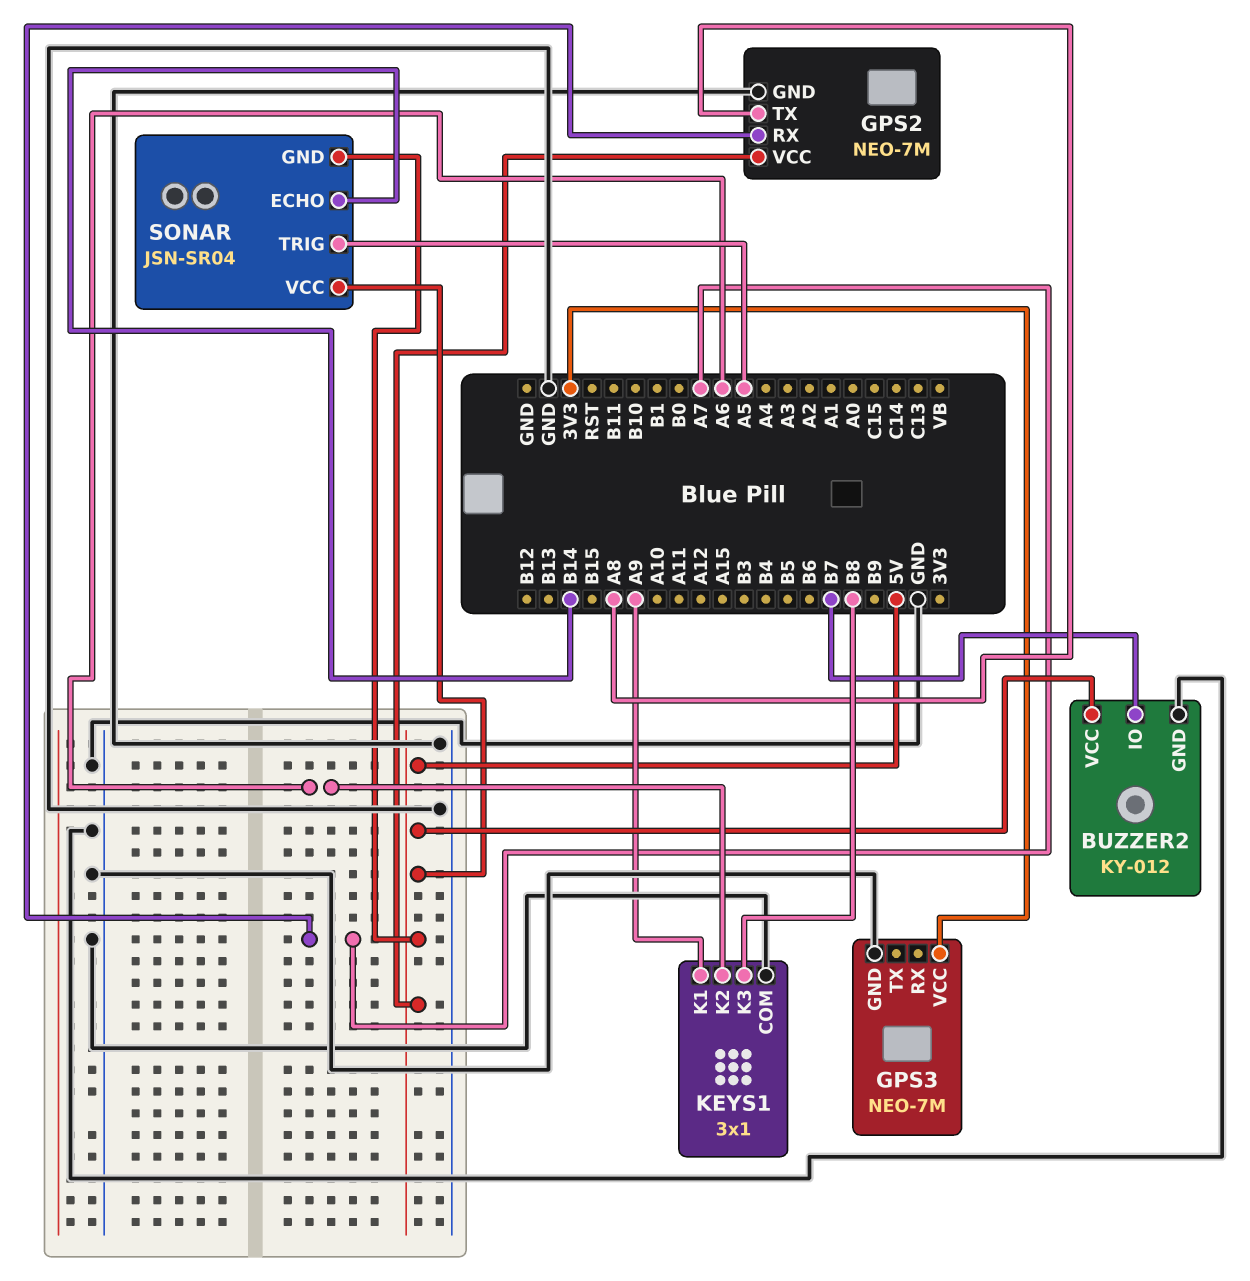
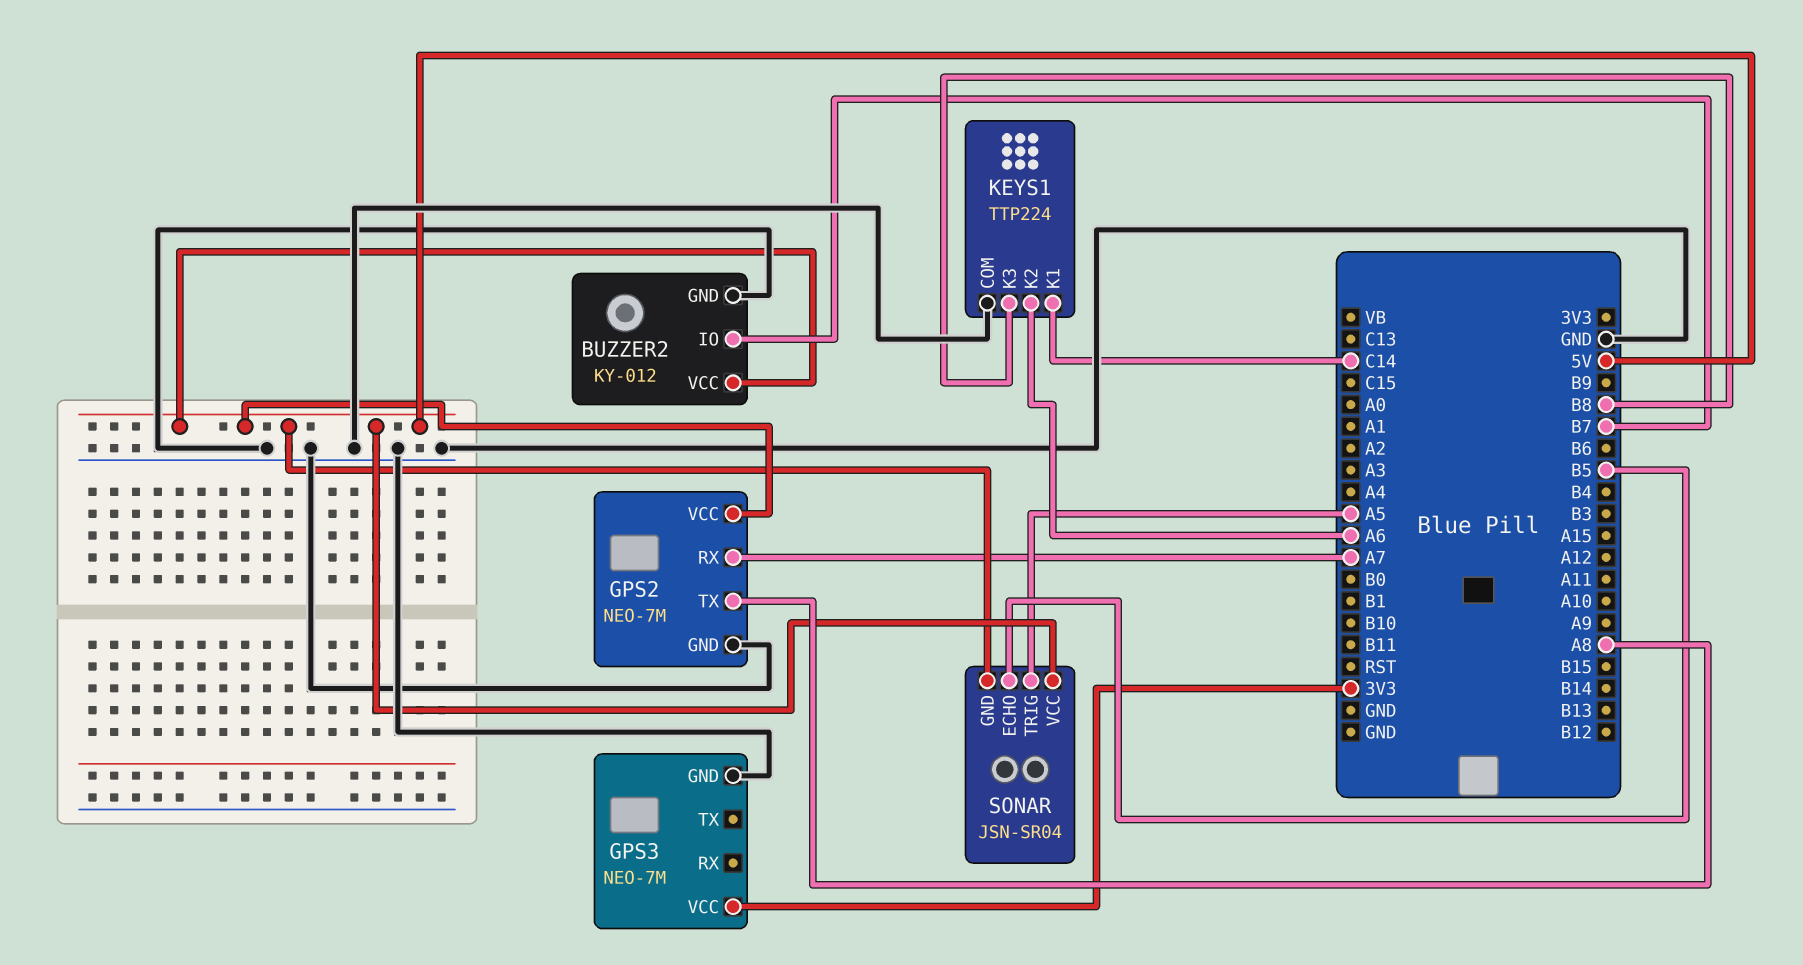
KEYS1: 3x1 -> TTP224
KEYS1 pin K1: A9 -> C14
SONAR pin ECHO: B14 -> B5

